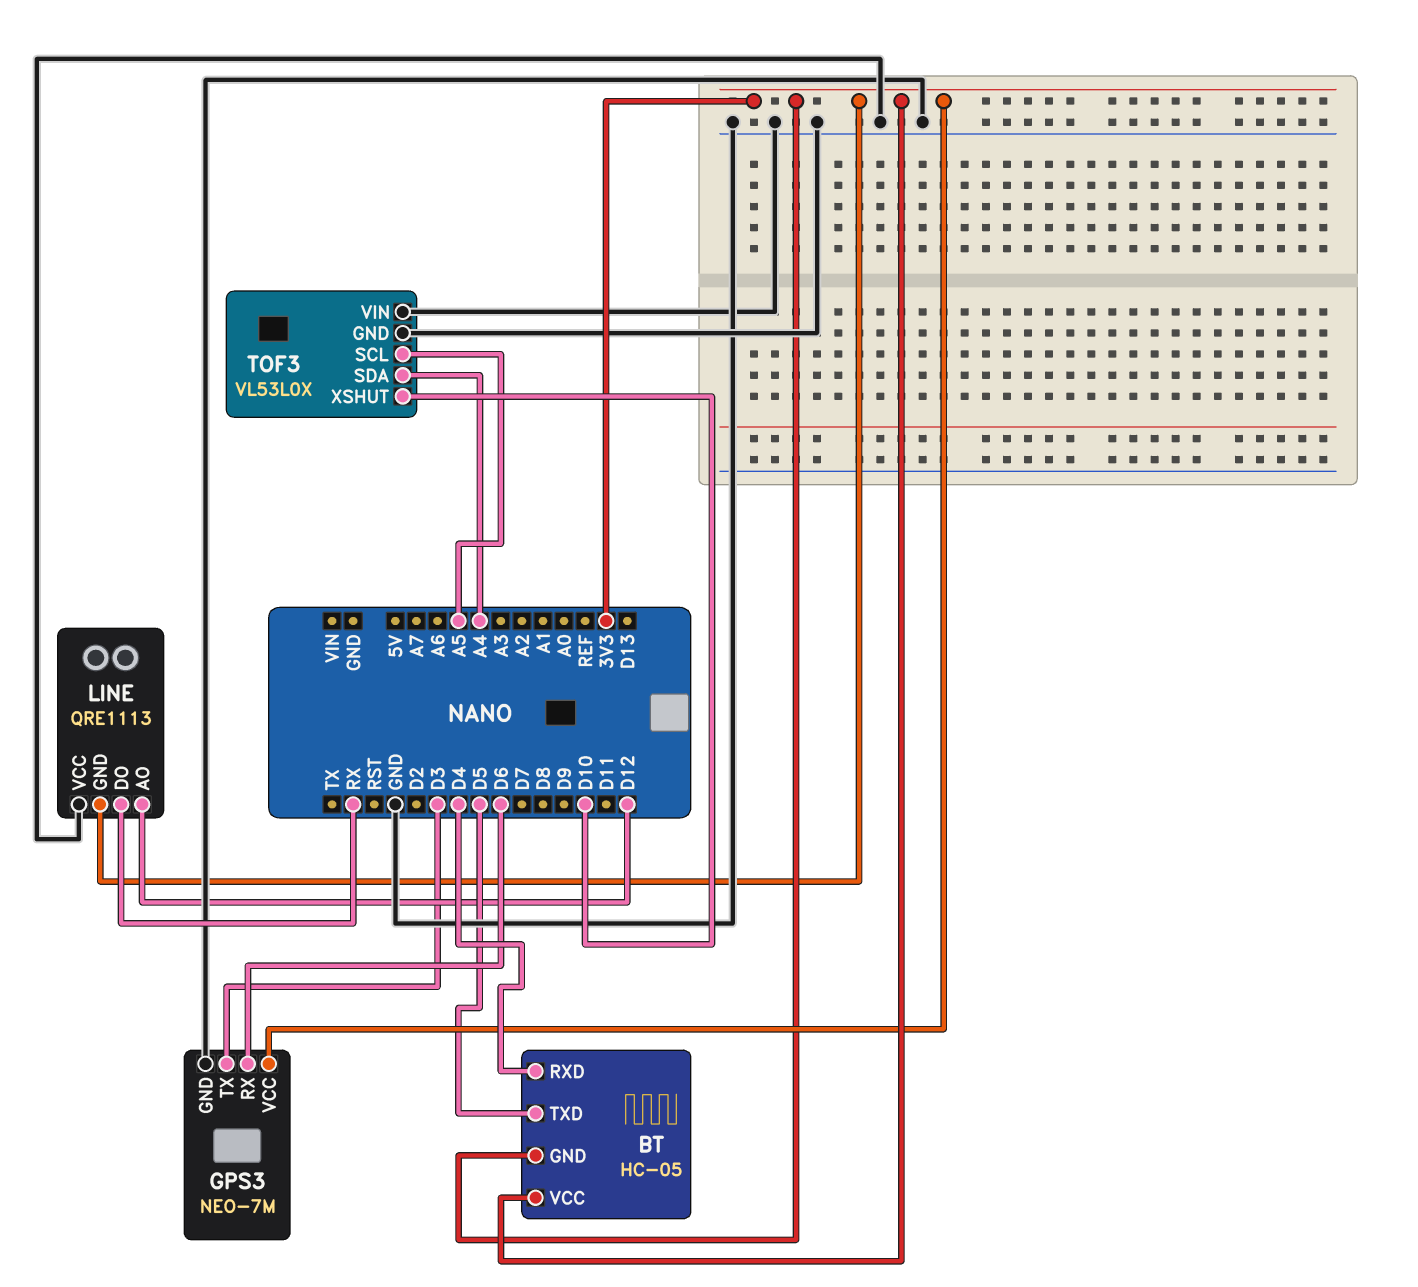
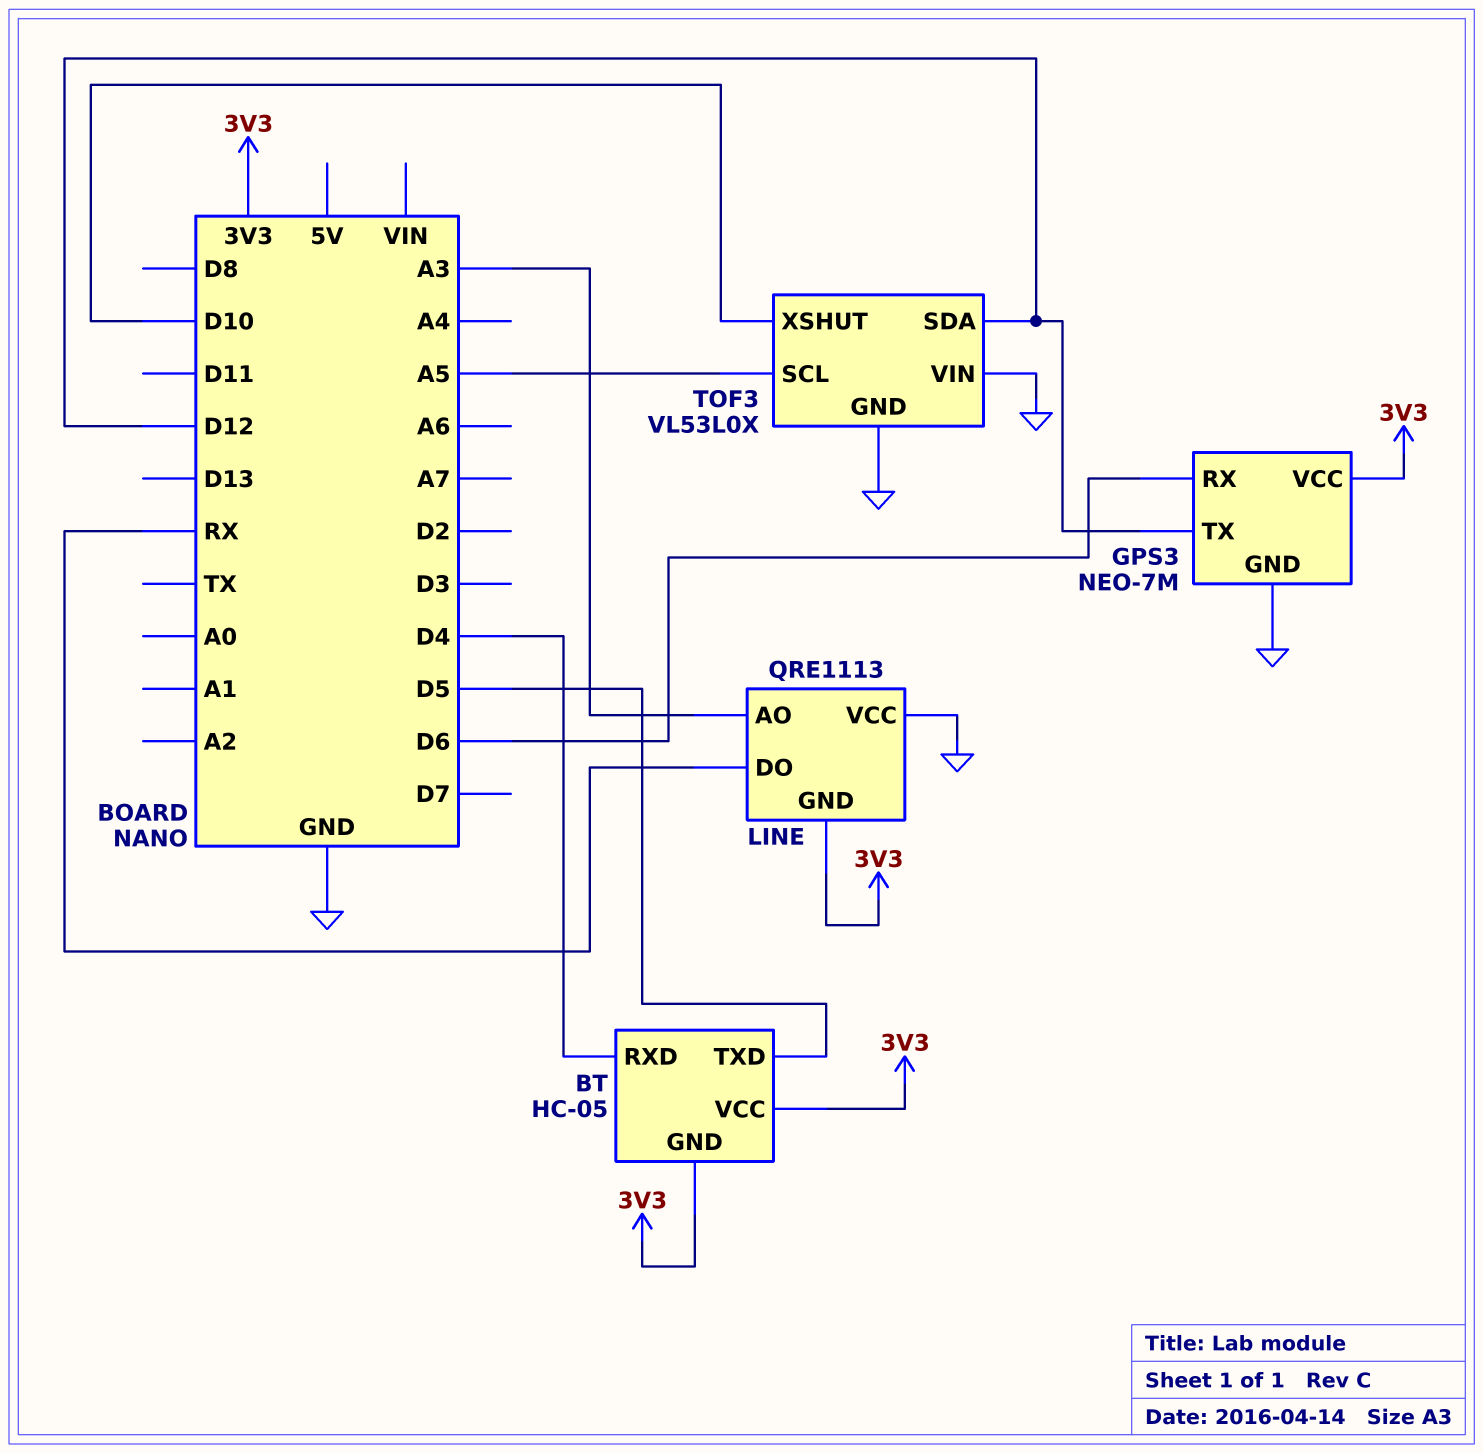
GPS3 pin TX: D3 -> D12
LINE pin AO: D12 -> A3
TOF3 pin SDA: A4 -> D12

